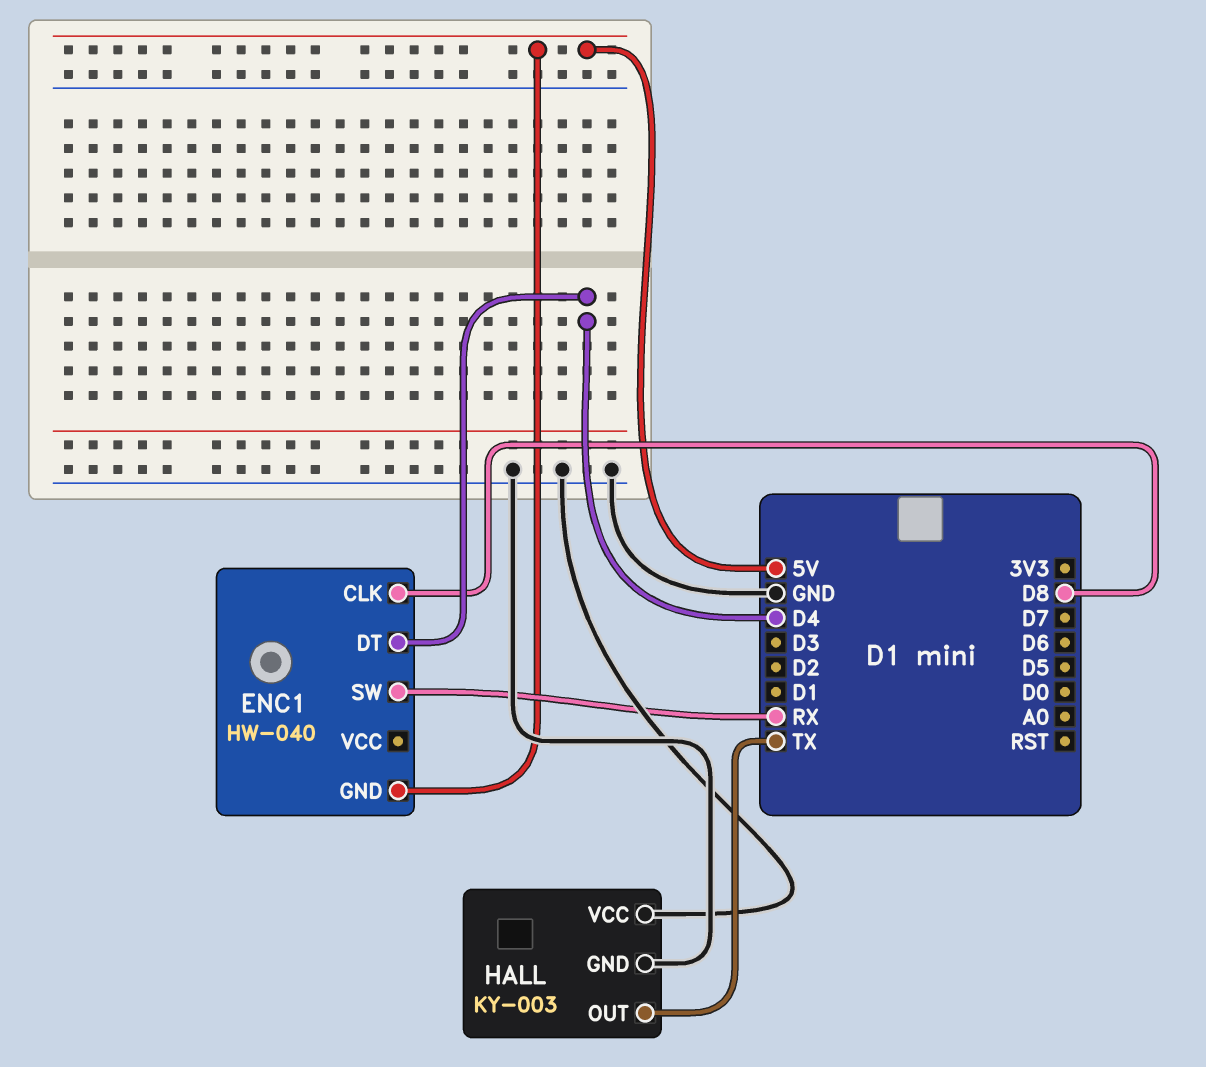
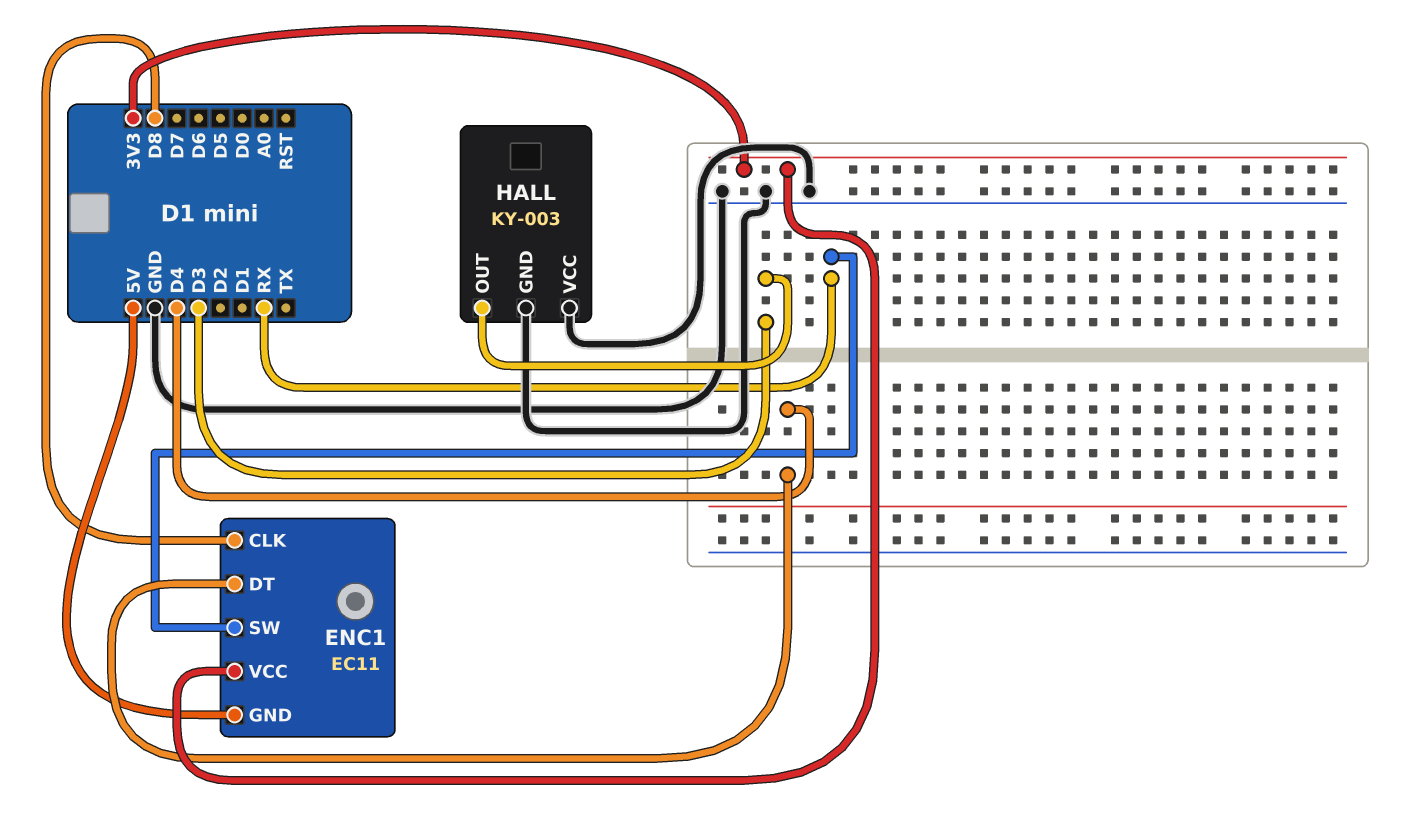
ENC1: HW-040 -> EC11
ENC1 pin VCC: none -> 3V3
HALL pin OUT: TX -> D3

